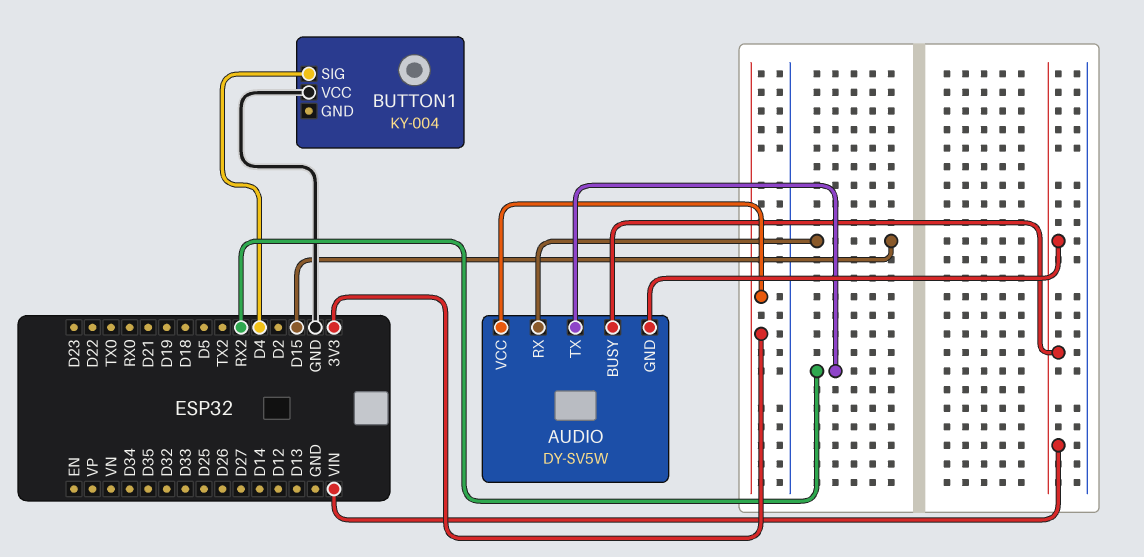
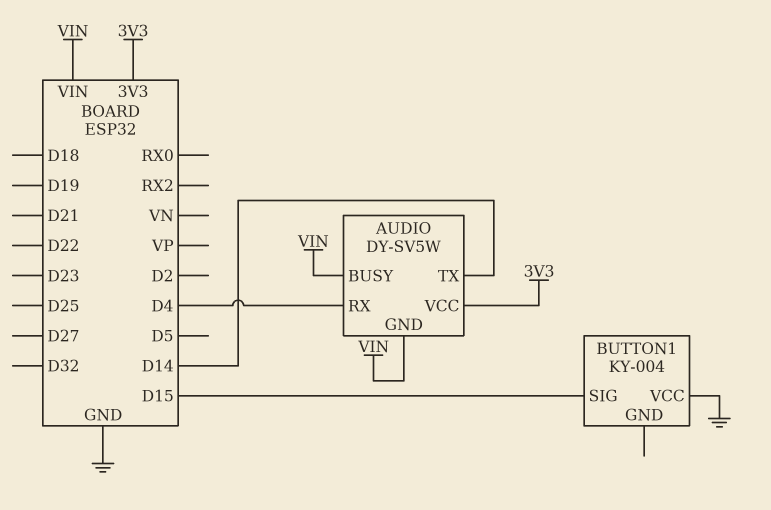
AUDIO pin RX: D15 -> D4
AUDIO pin TX: RX2 -> D14
BUTTON1 pin SIG: D4 -> D15

